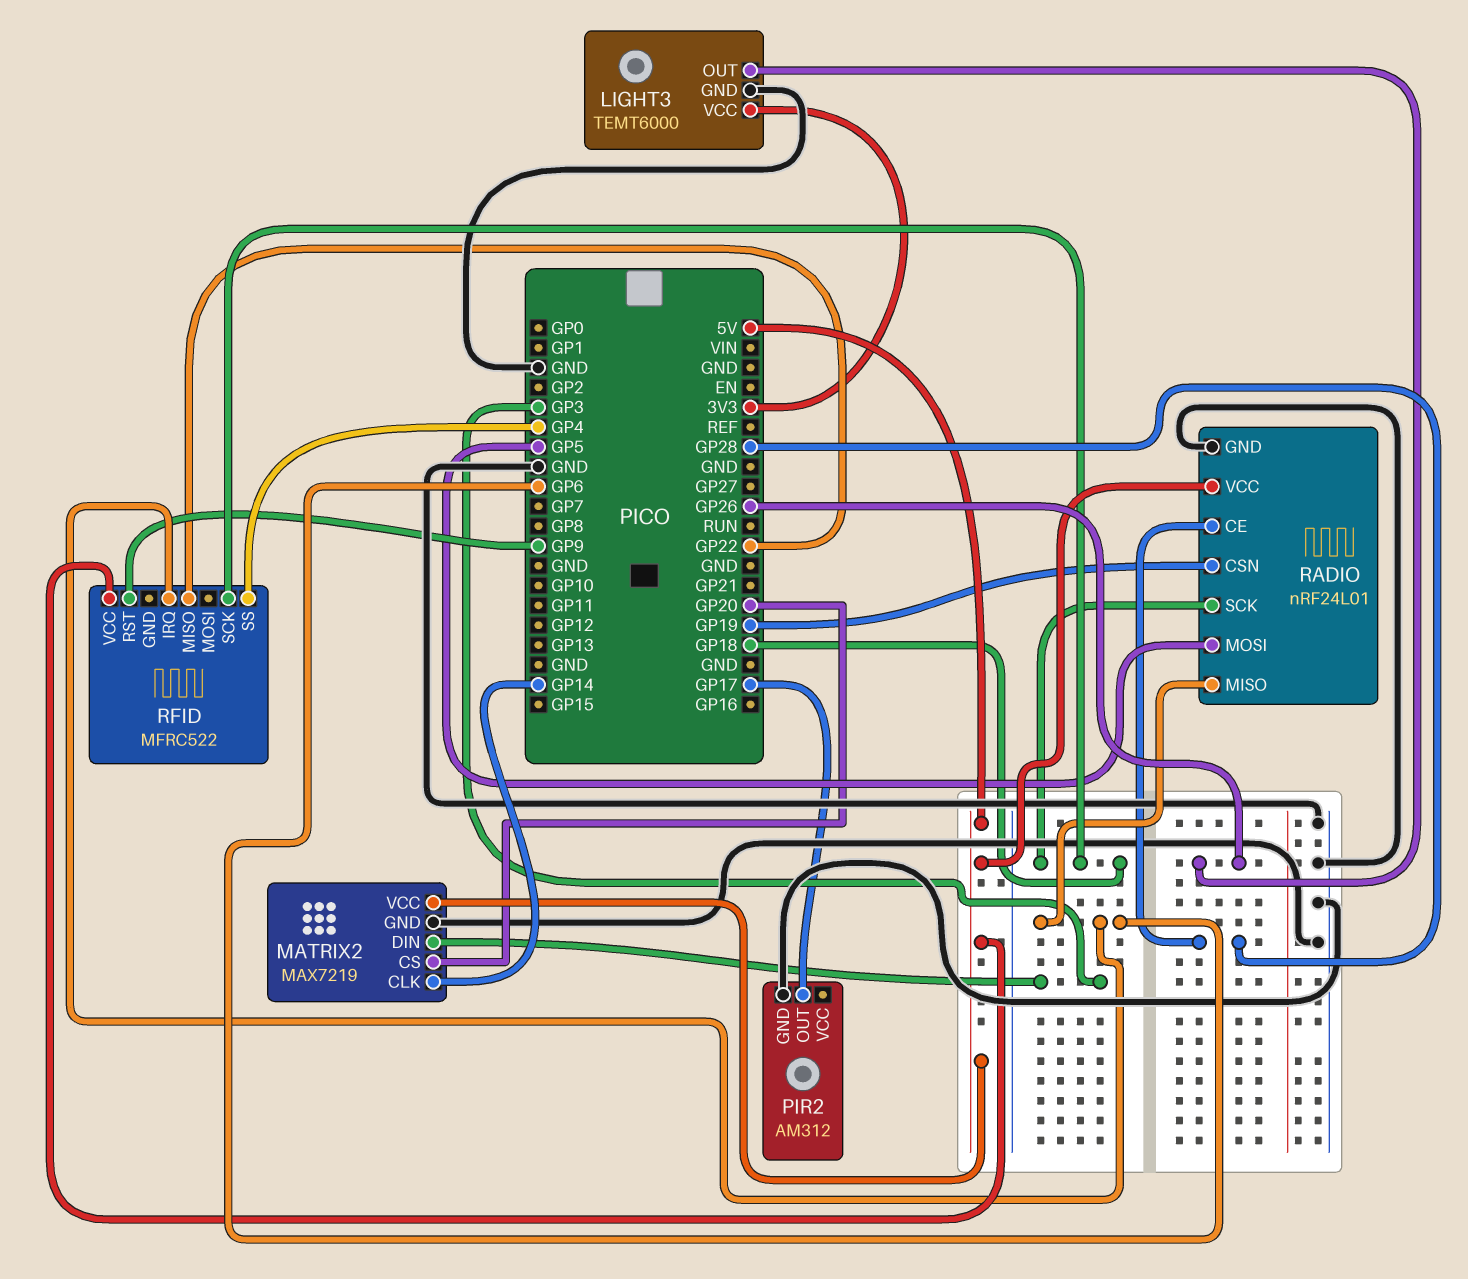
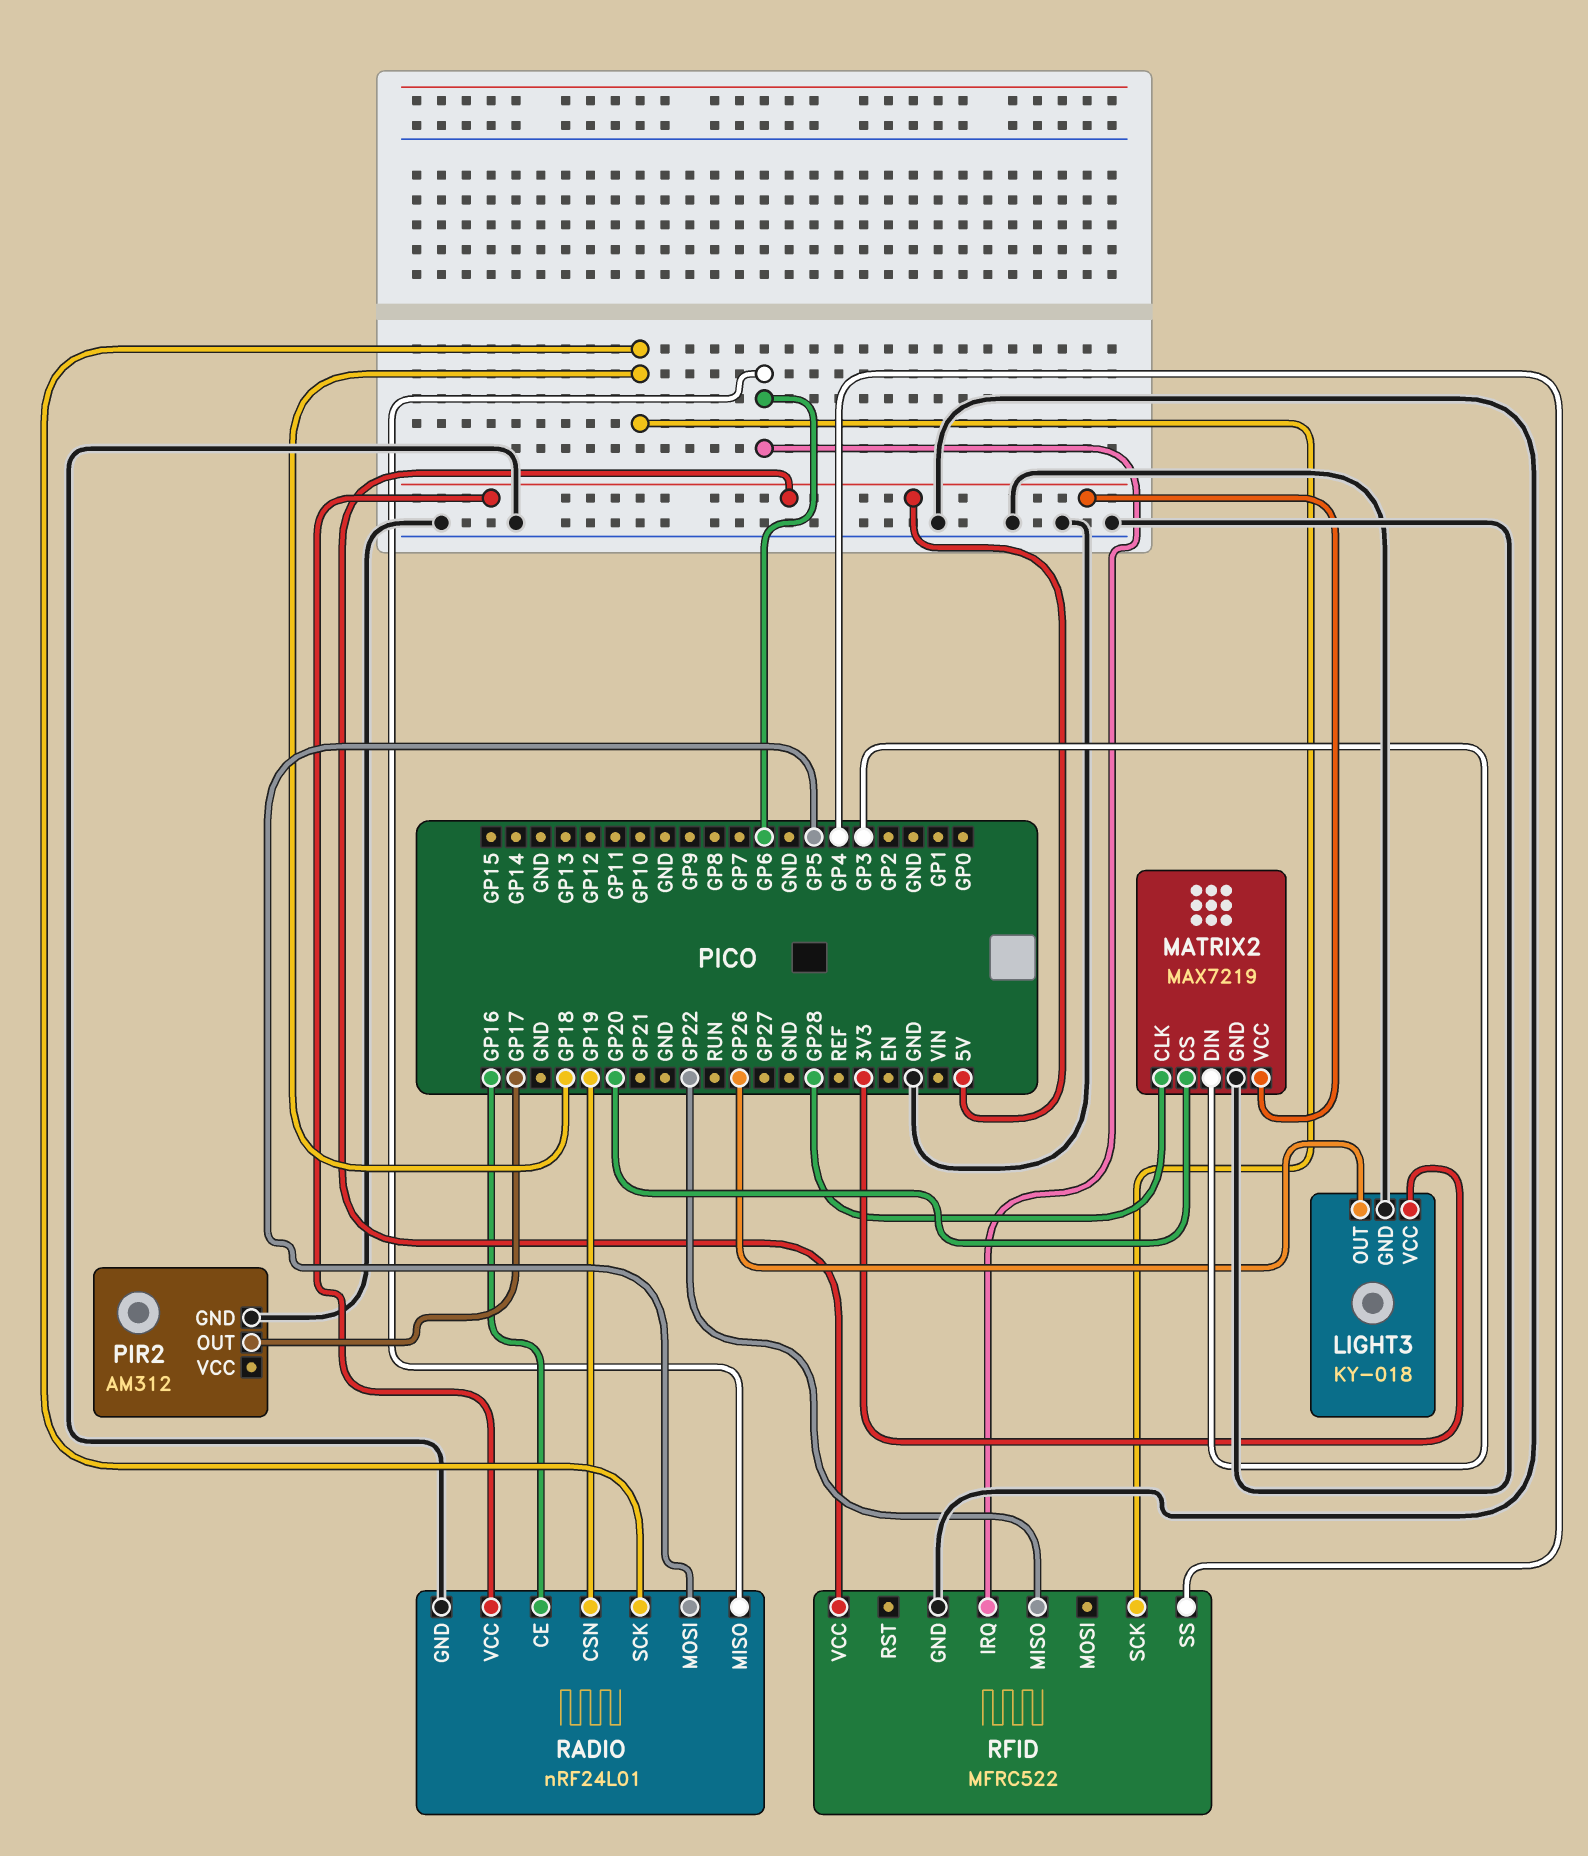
LIGHT3: TEMT6000 -> KY-018
MATRIX2 pin CLK: GP14 -> GP28
RADIO pin CE: GP28 -> GP16
RFID pin GND: none -> GND
RFID pin RST: GP9 -> none

